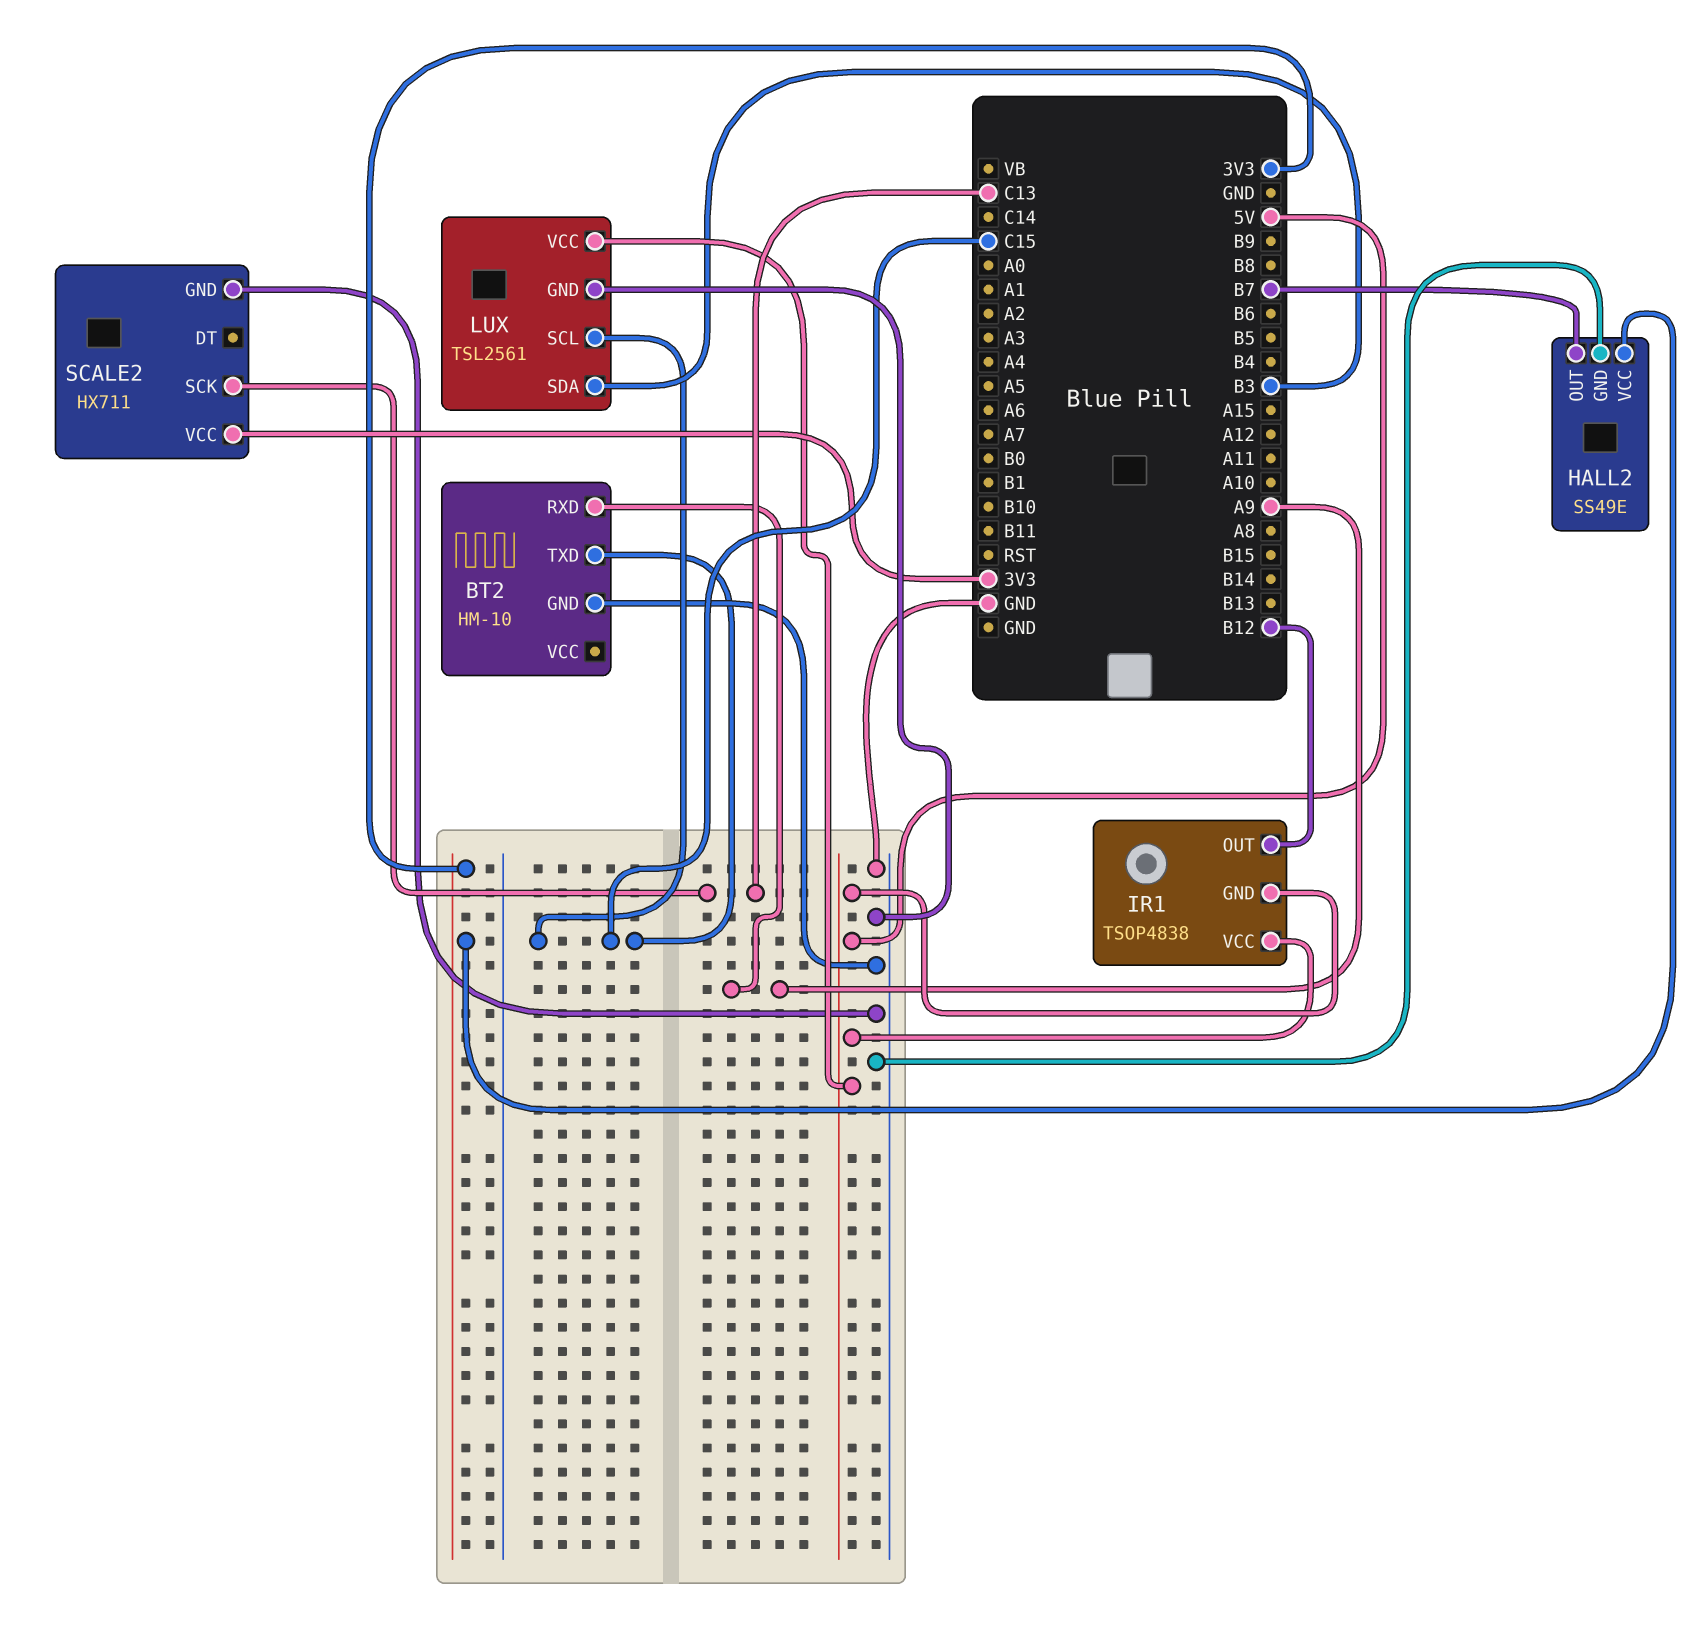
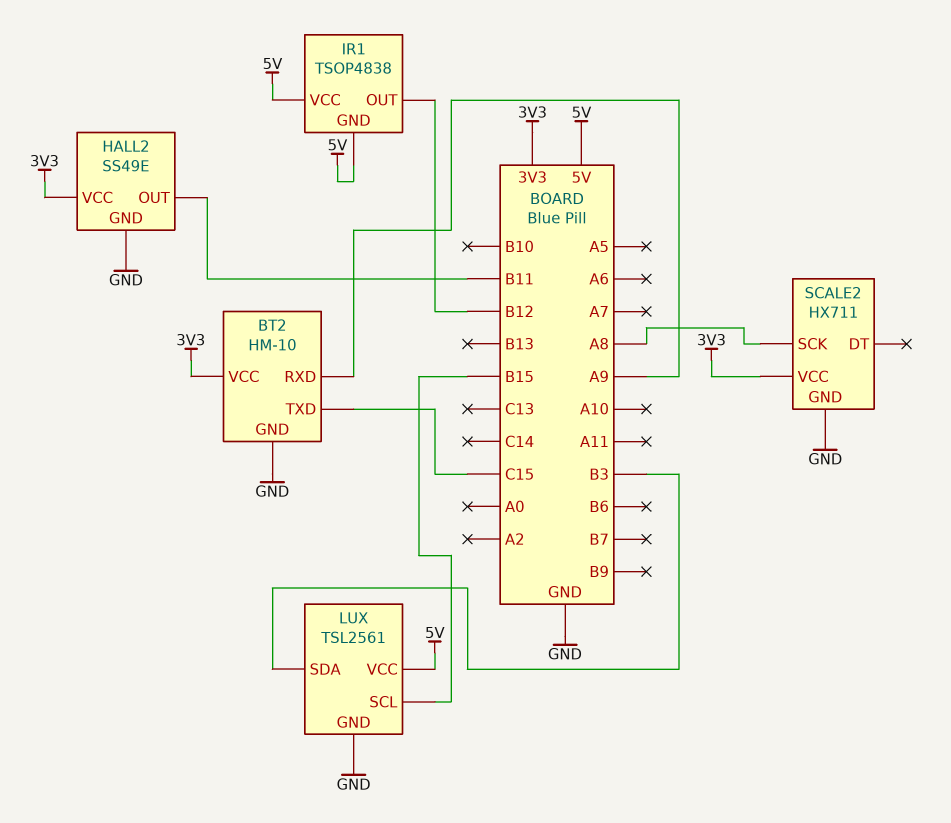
BT2 pin VCC: none -> 3V3
HALL2 pin OUT: B7 -> B11
LUX pin SCL: C15 -> B15
SCALE2 pin SCK: C13 -> A8

